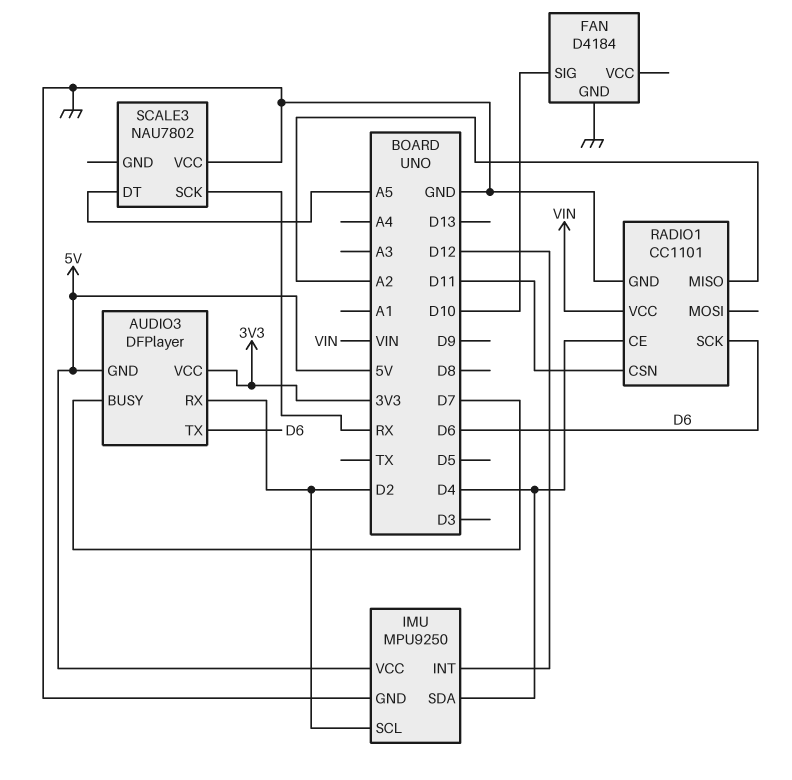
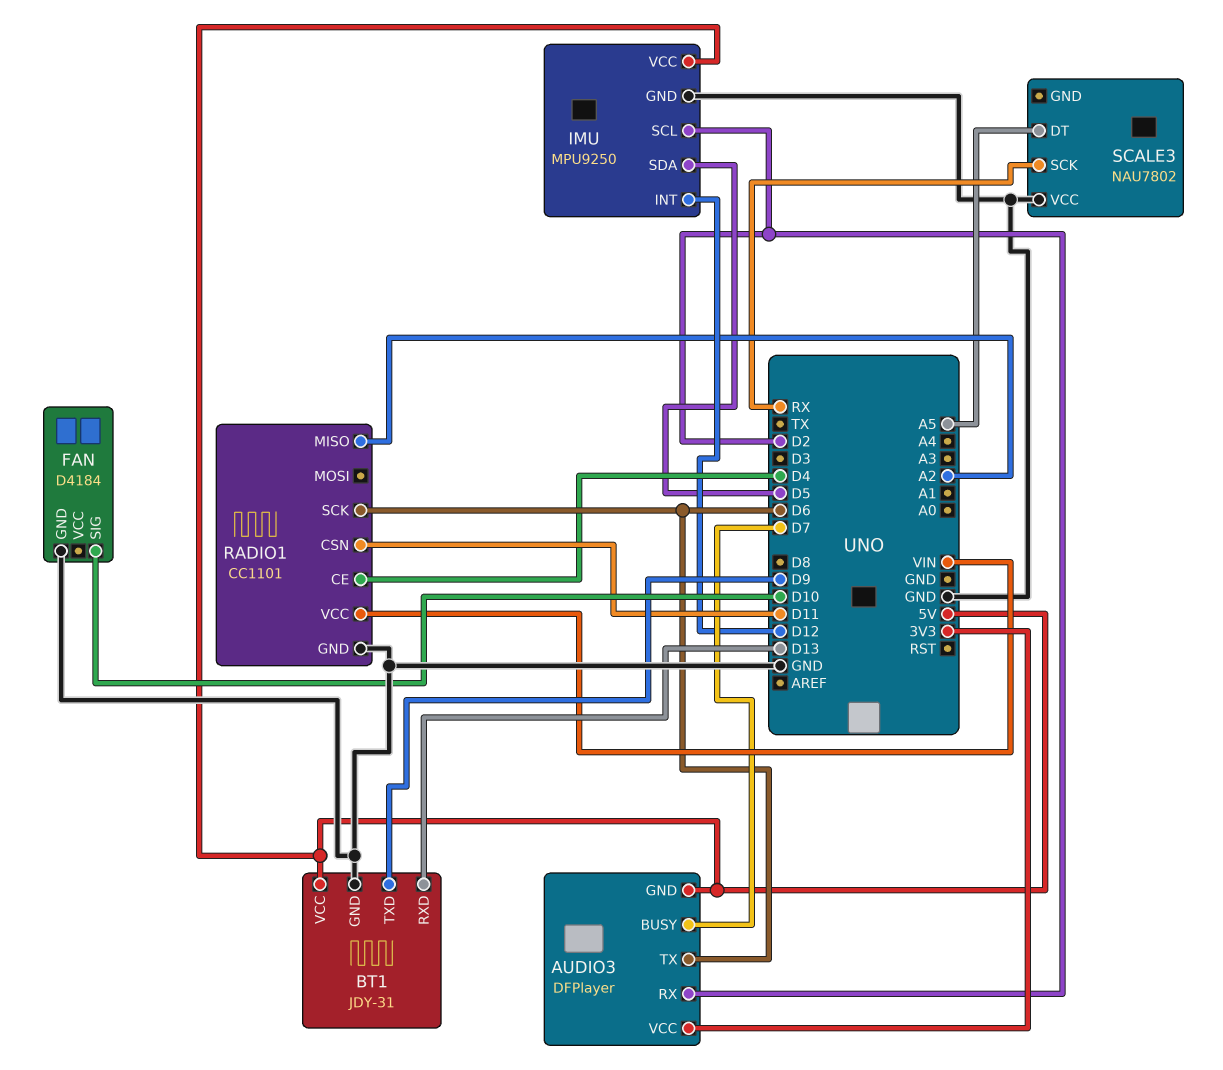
BT1: none -> JDY-31
BT1 pin GND: none -> GND
BT1 pin RXD: none -> D13
BT1 pin TXD: none -> D9
BT1 pin VCC: none -> 5V
IMU pin SDA: D4 -> D5

